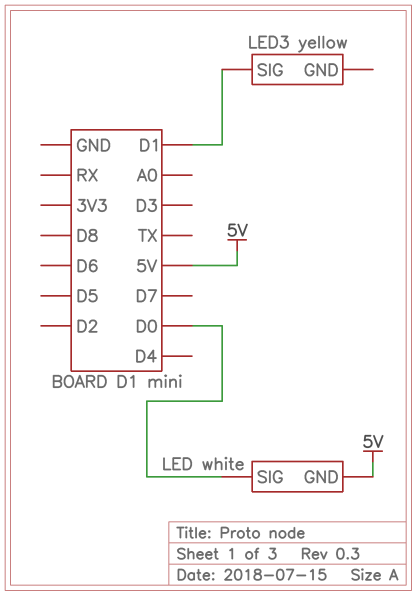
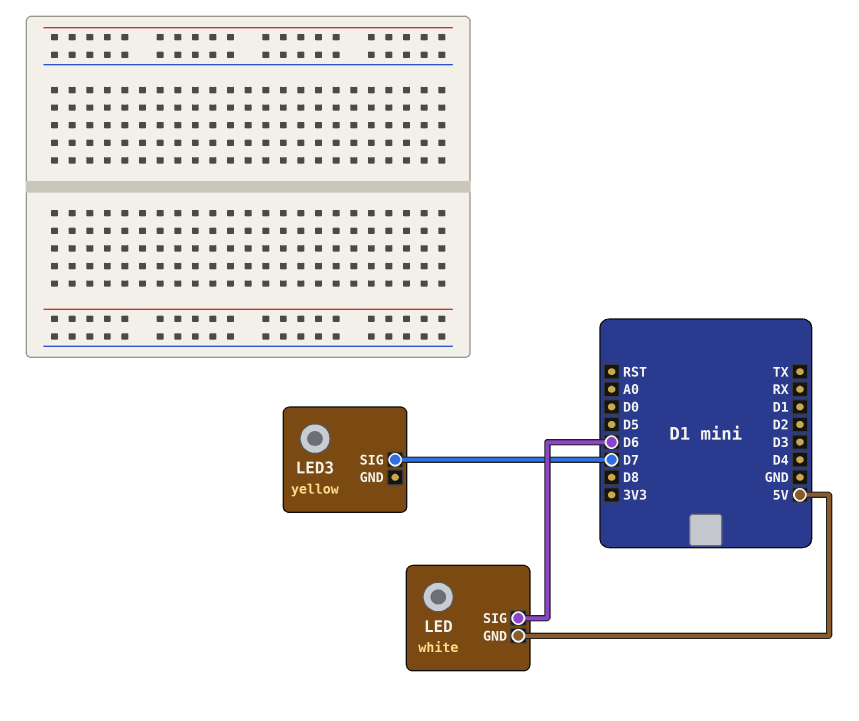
LED pin SIG: D0 -> D6
LED3 pin SIG: D1 -> D7

